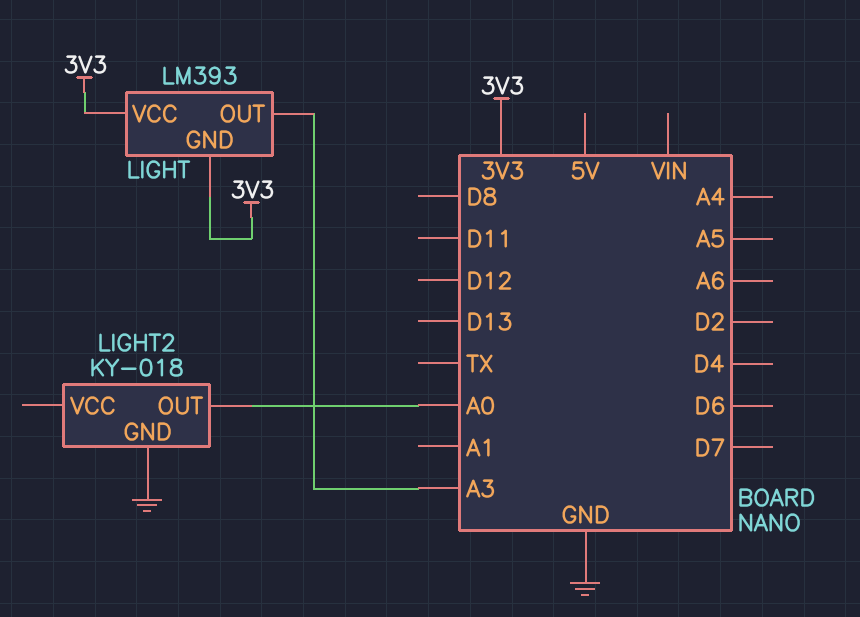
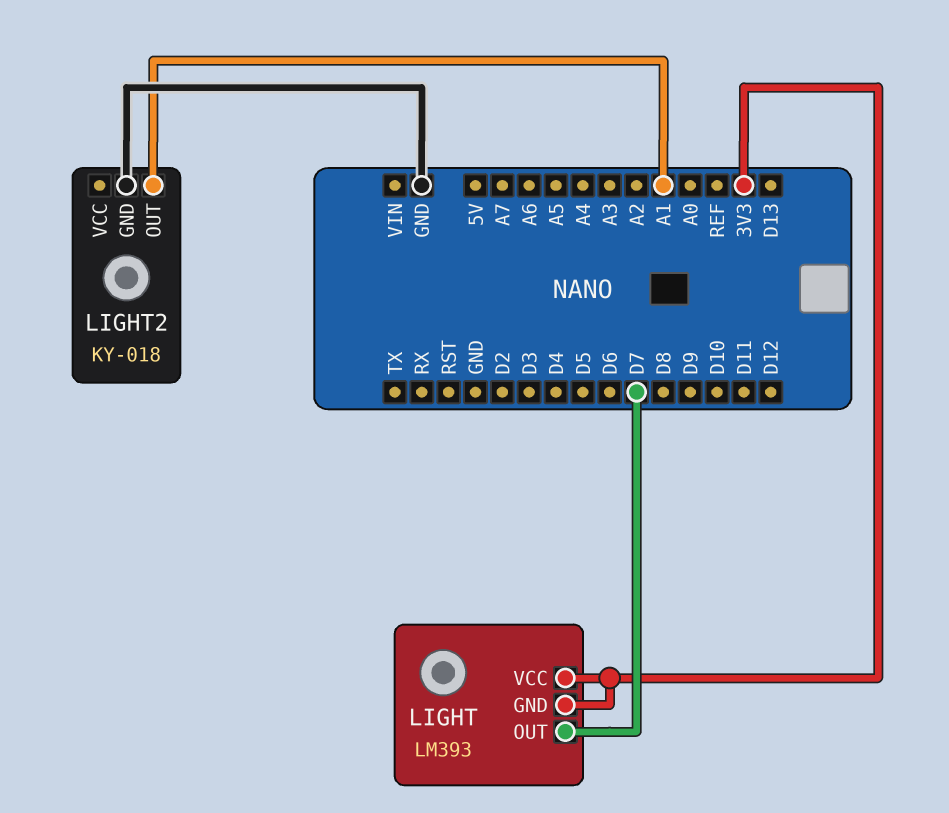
LIGHT pin OUT: A3 -> D7
LIGHT2 pin OUT: A0 -> A1

